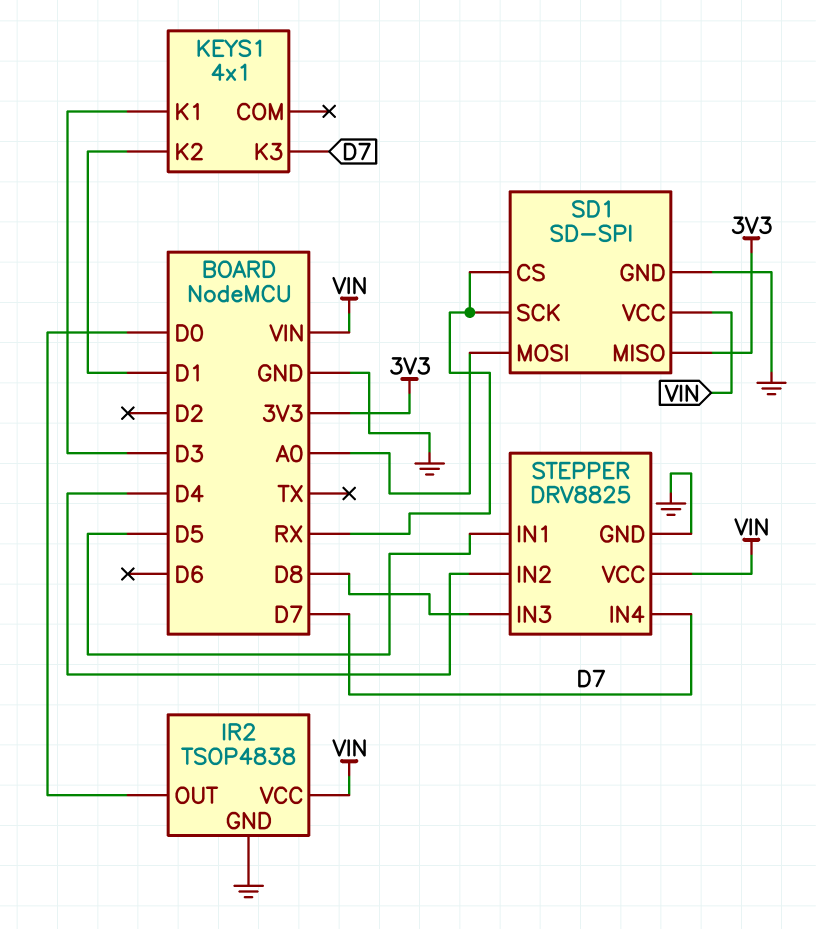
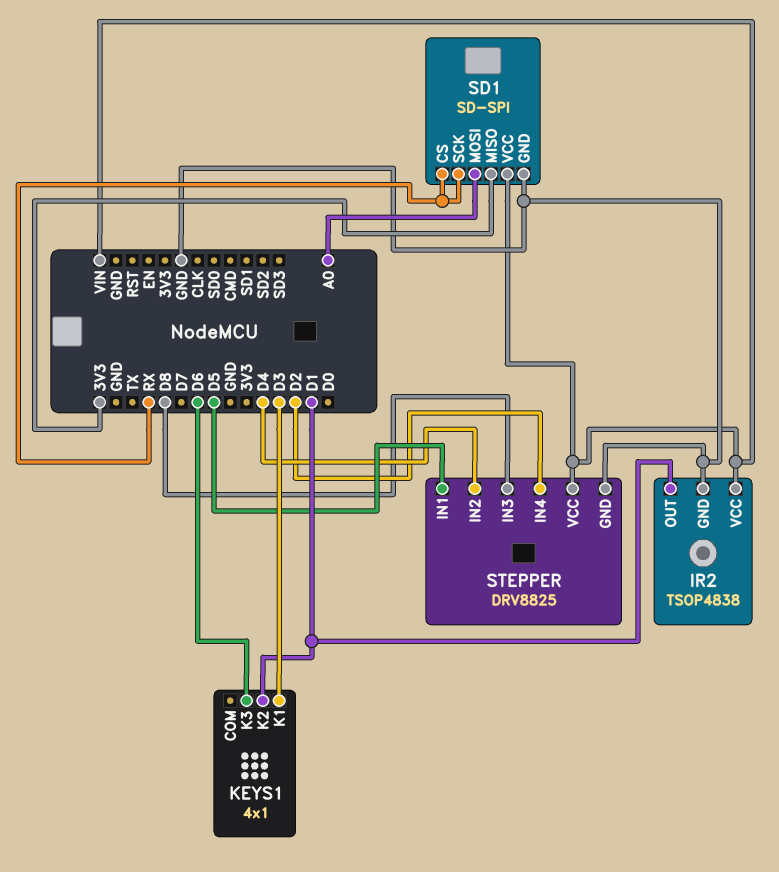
IR2 pin OUT: D0 -> D1
KEYS1 pin K3: D7 -> D6
STEPPER pin IN4: D7 -> D2

